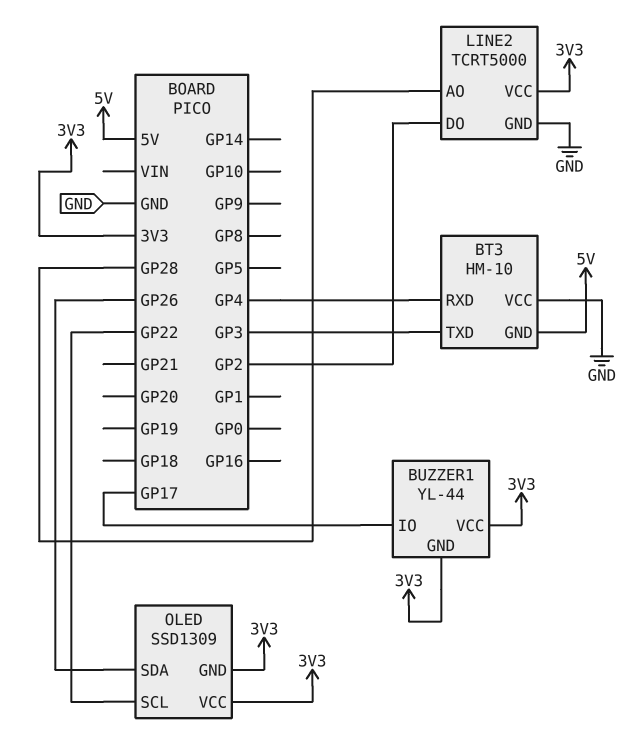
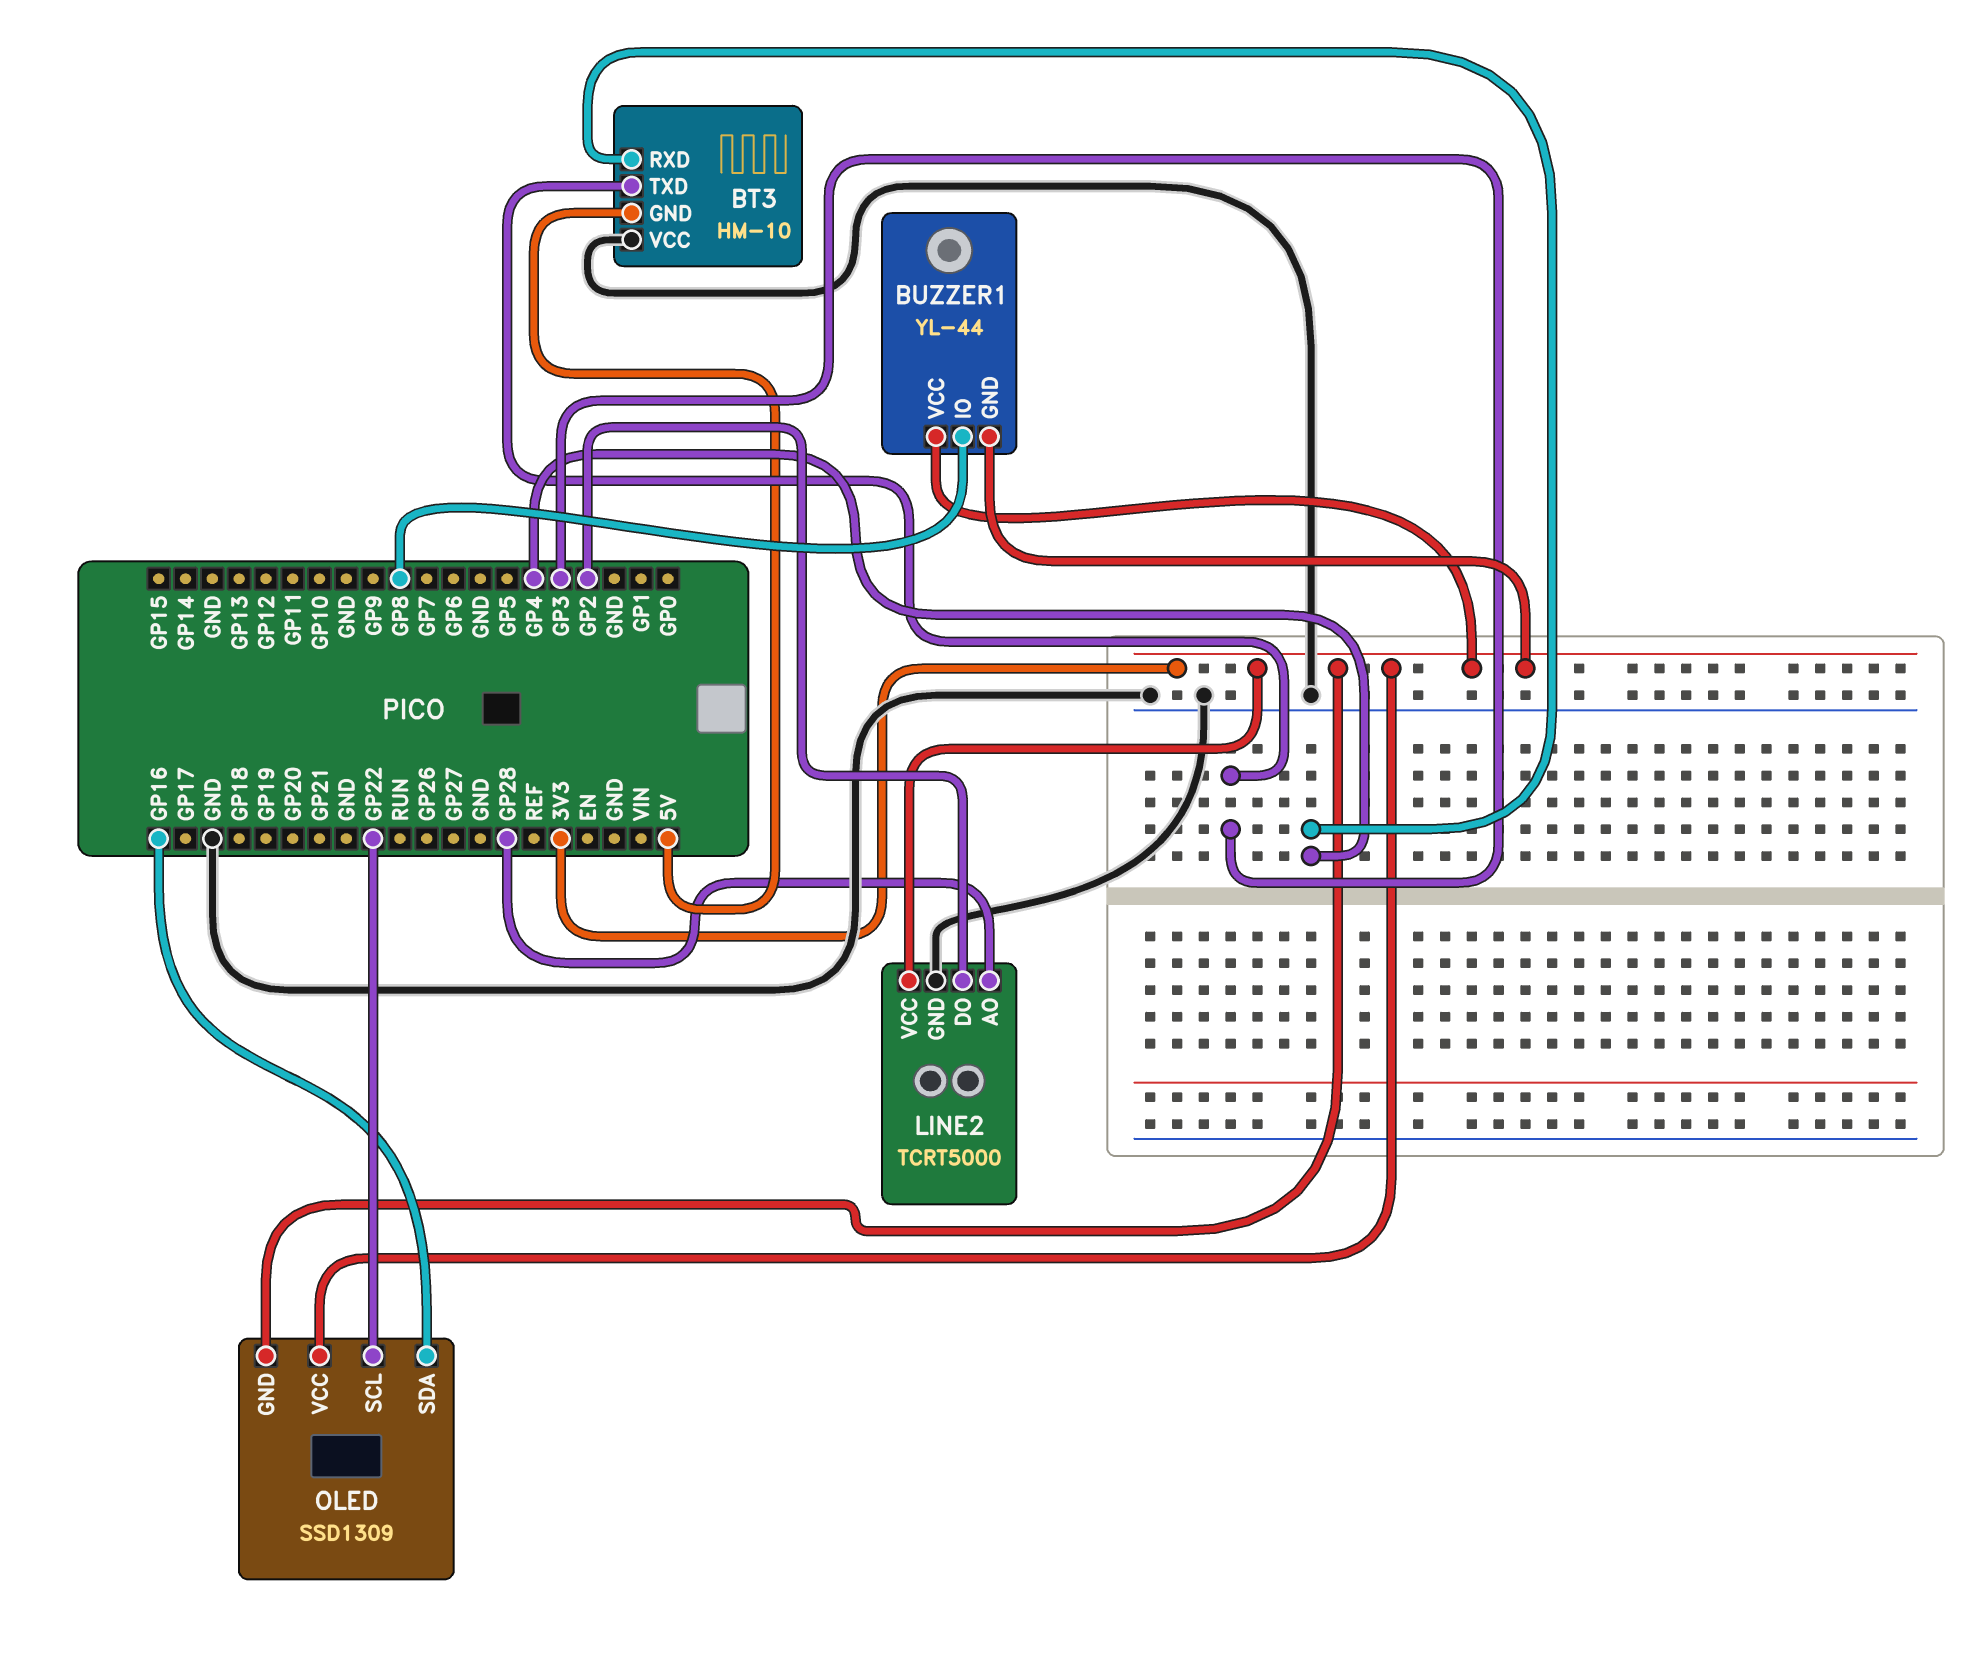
BUZZER1 pin IO: GP17 -> GP8
OLED pin SDA: GP26 -> GP16

